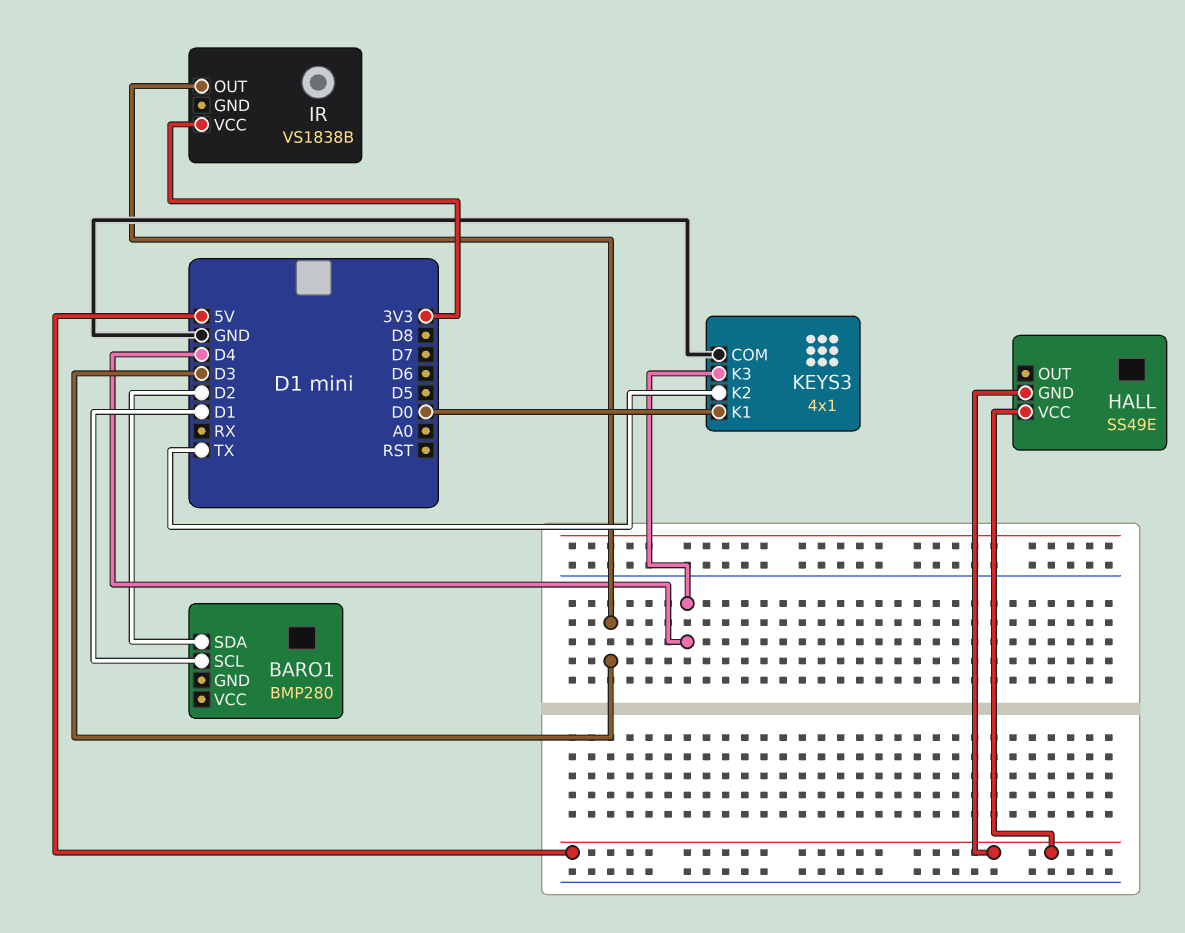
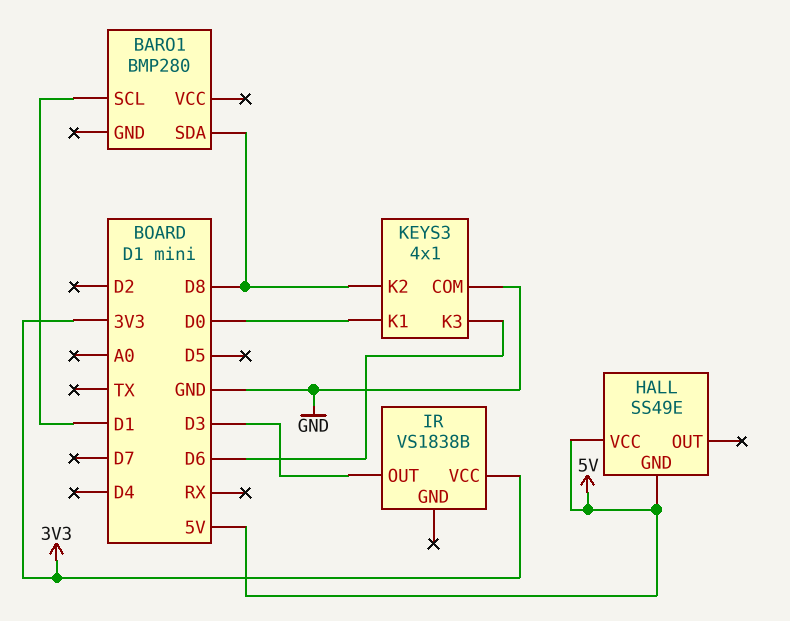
BARO1 pin SDA: D2 -> D8
KEYS3 pin K2: TX -> D8
KEYS3 pin K3: D4 -> D6

